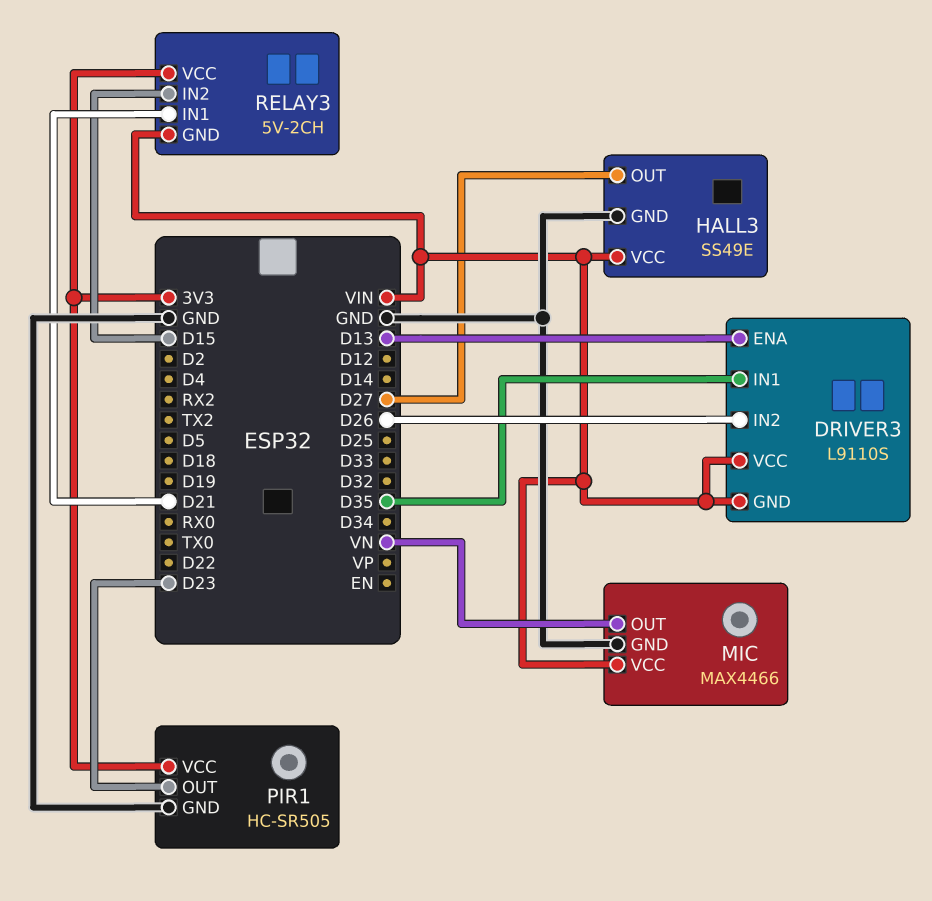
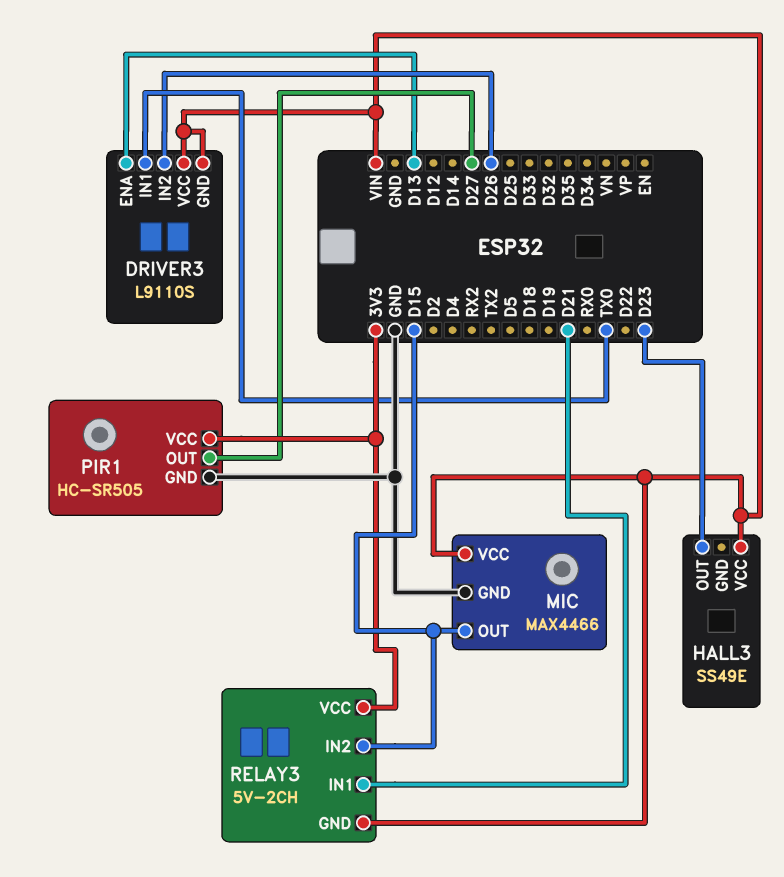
DRIVER3 pin IN1: D35 -> TX0
HALL3 pin GND: GND -> none
HALL3 pin OUT: D27 -> D23
MIC pin OUT: VN -> D15
PIR1 pin OUT: D23 -> D27

